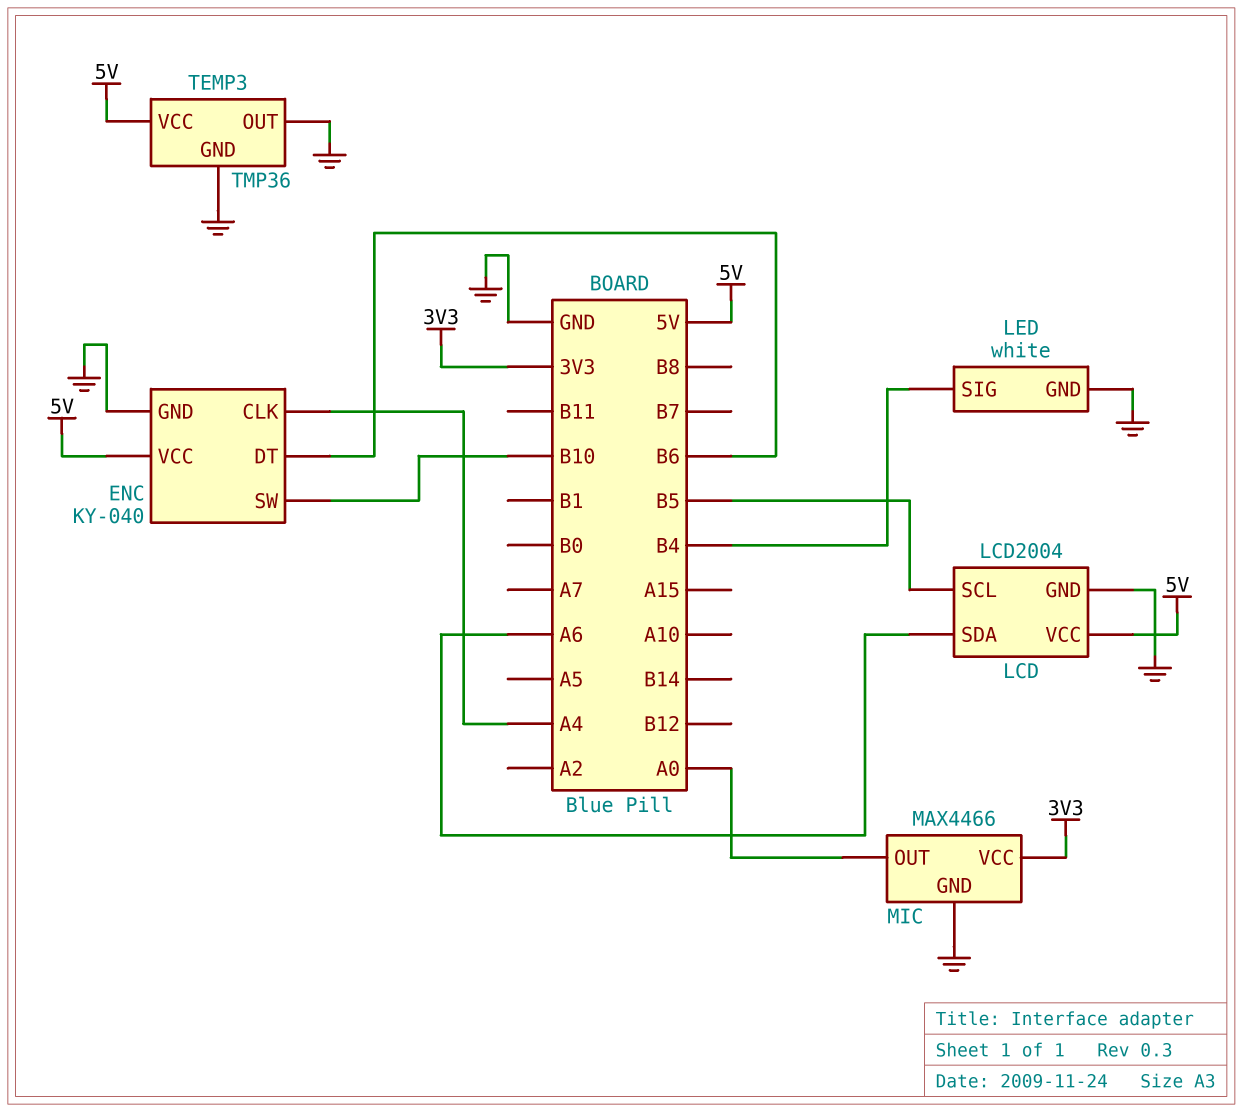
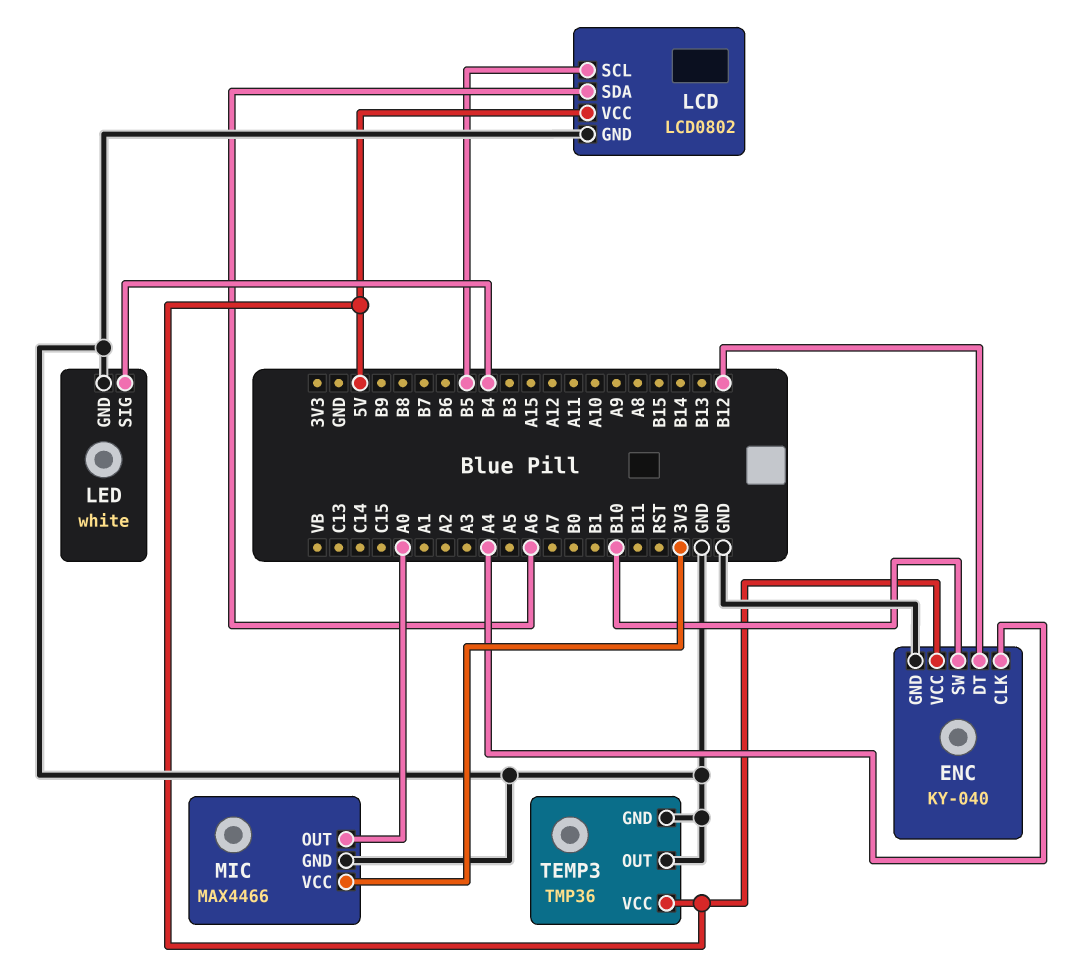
ENC pin DT: B6 -> B12
LCD: LCD2004 -> LCD0802

